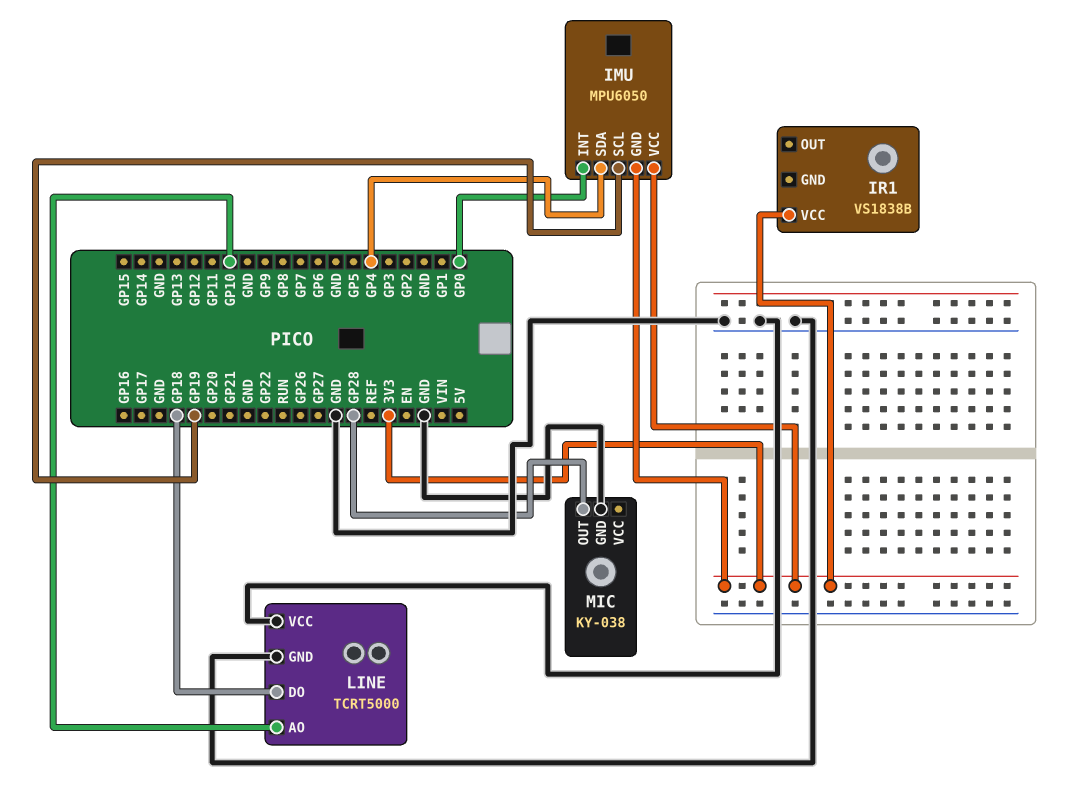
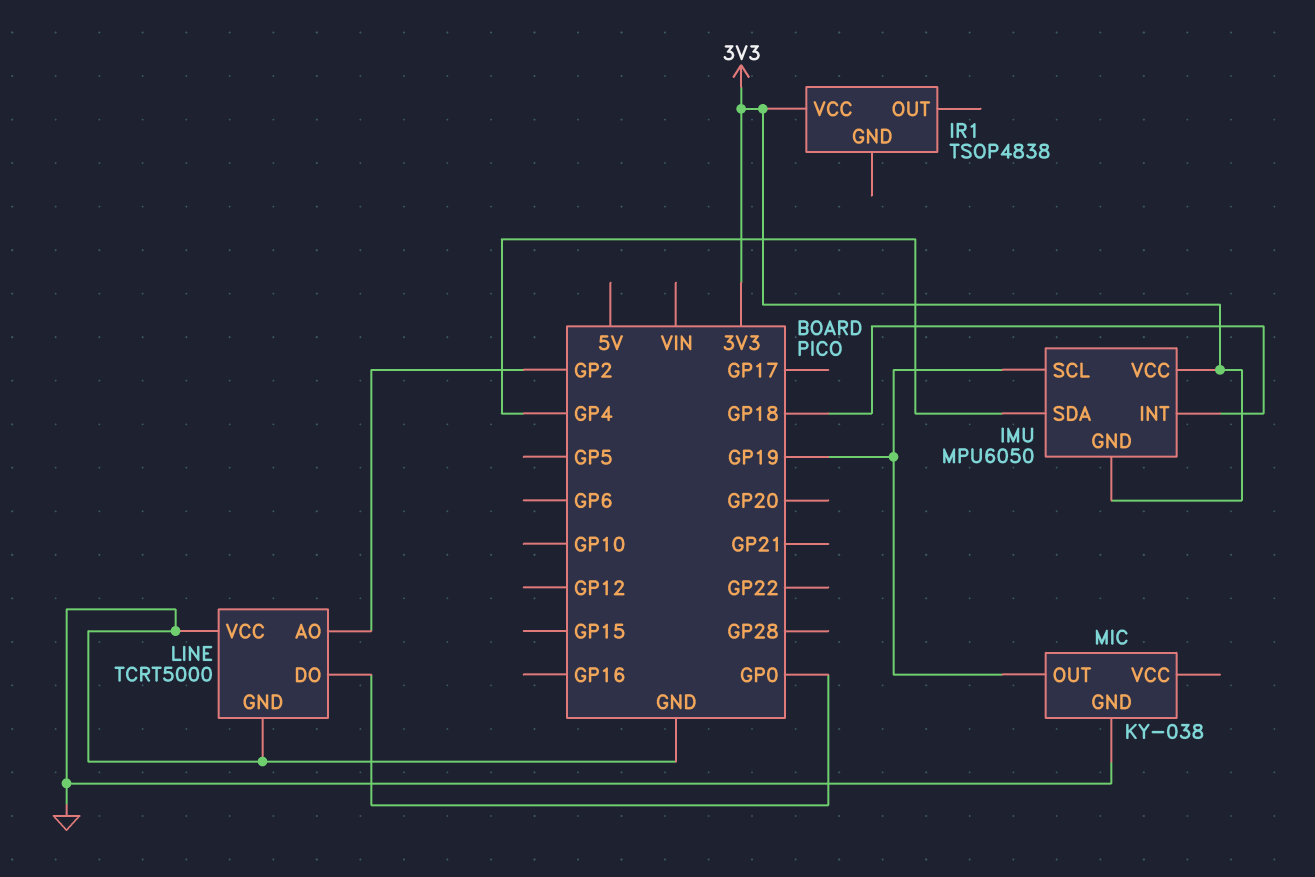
IMU pin INT: GP0 -> GP18
IR1: VS1838B -> TSOP4838
LINE pin AO: GP10 -> GP2
LINE pin DO: GP18 -> GP0
MIC pin OUT: GP28 -> GP19

